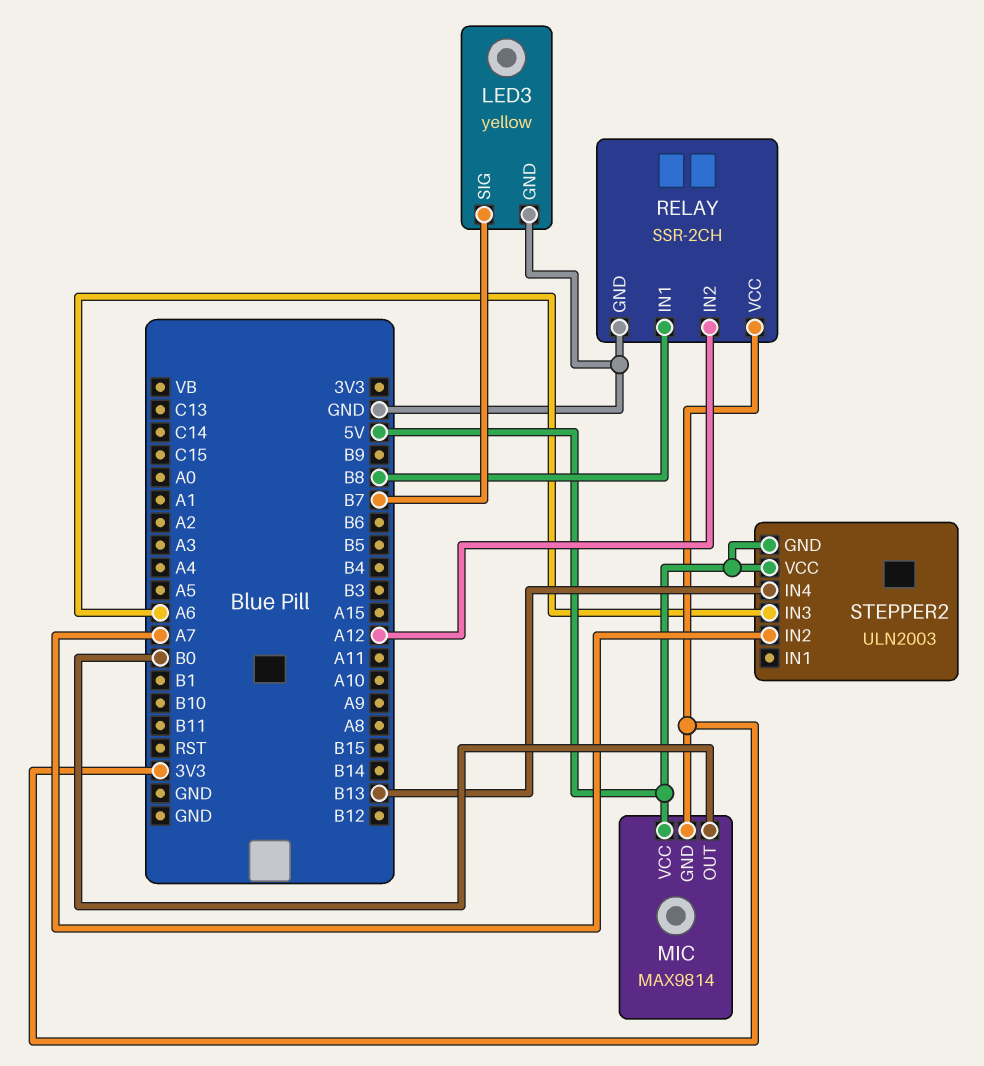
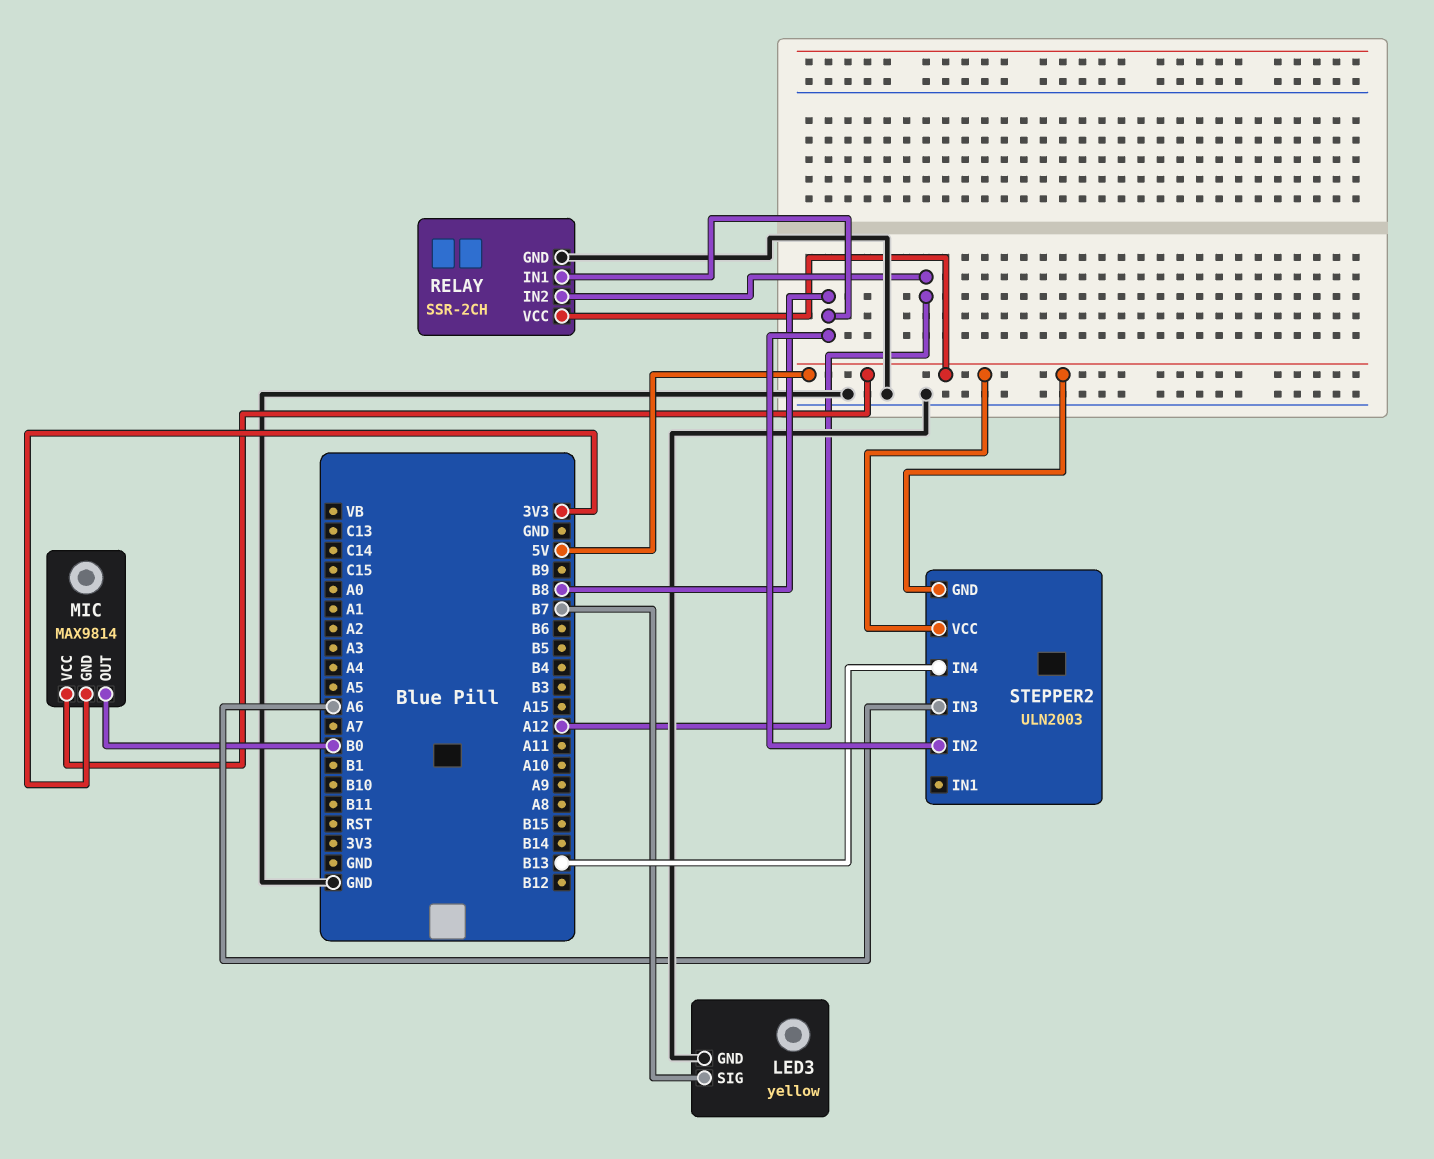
RELAY pin VCC: 3V3 -> 5V
STEPPER2 pin IN2: A7 -> B8

